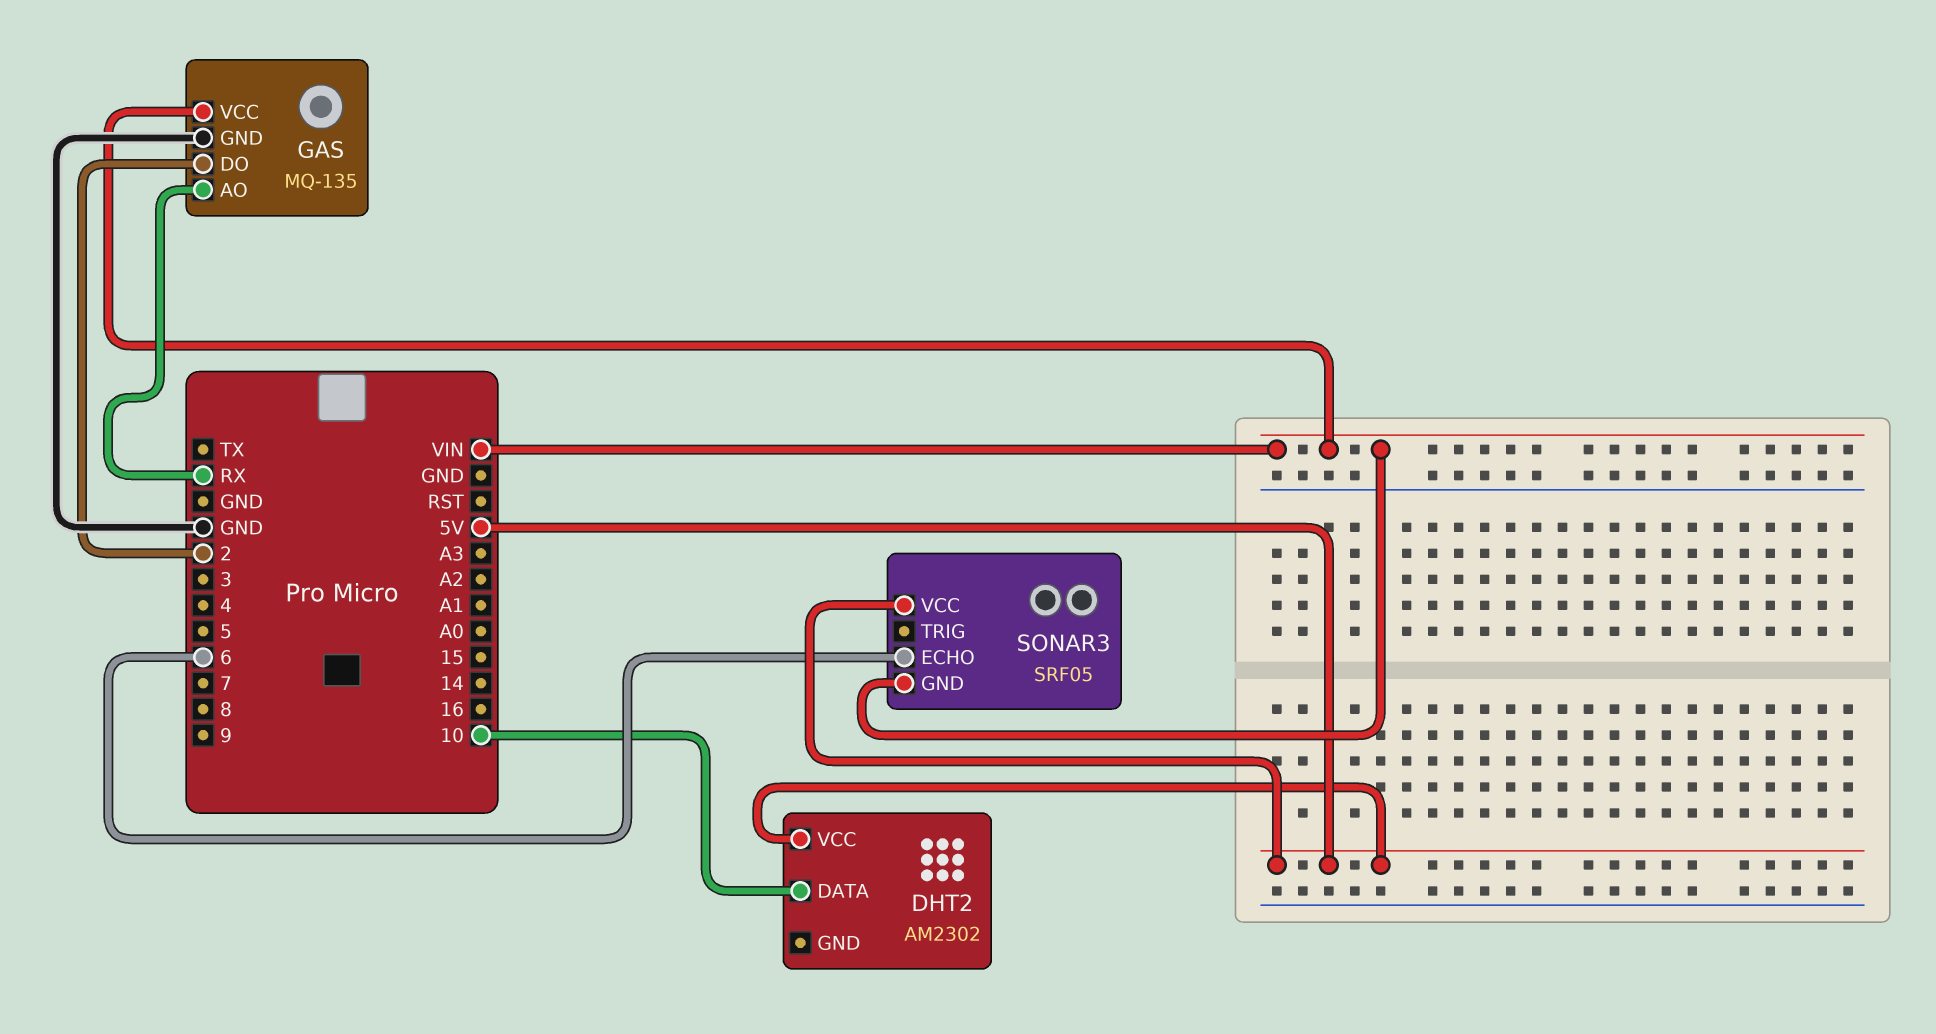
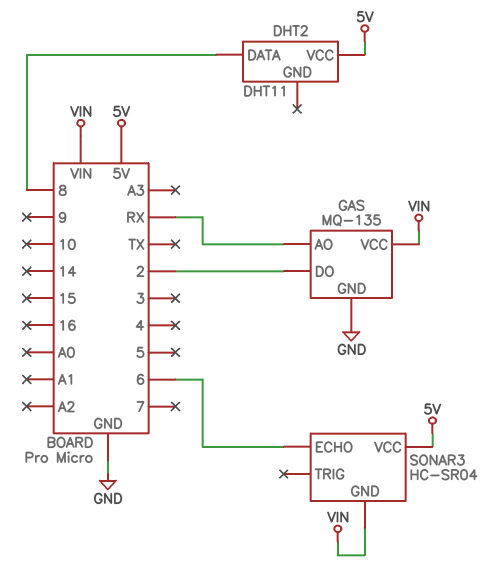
DHT2: AM2302 -> DHT11
DHT2 pin DATA: 10 -> 8
SONAR3: SRF05 -> HC-SR04

